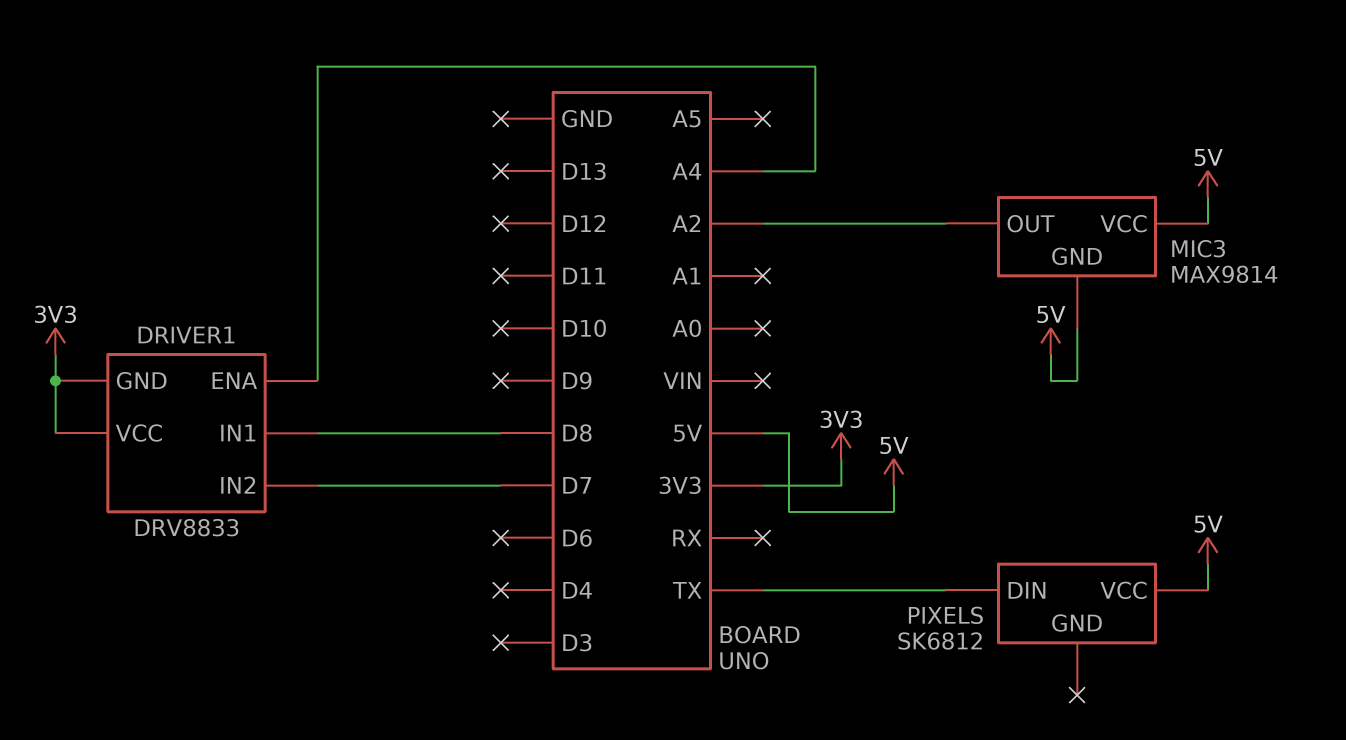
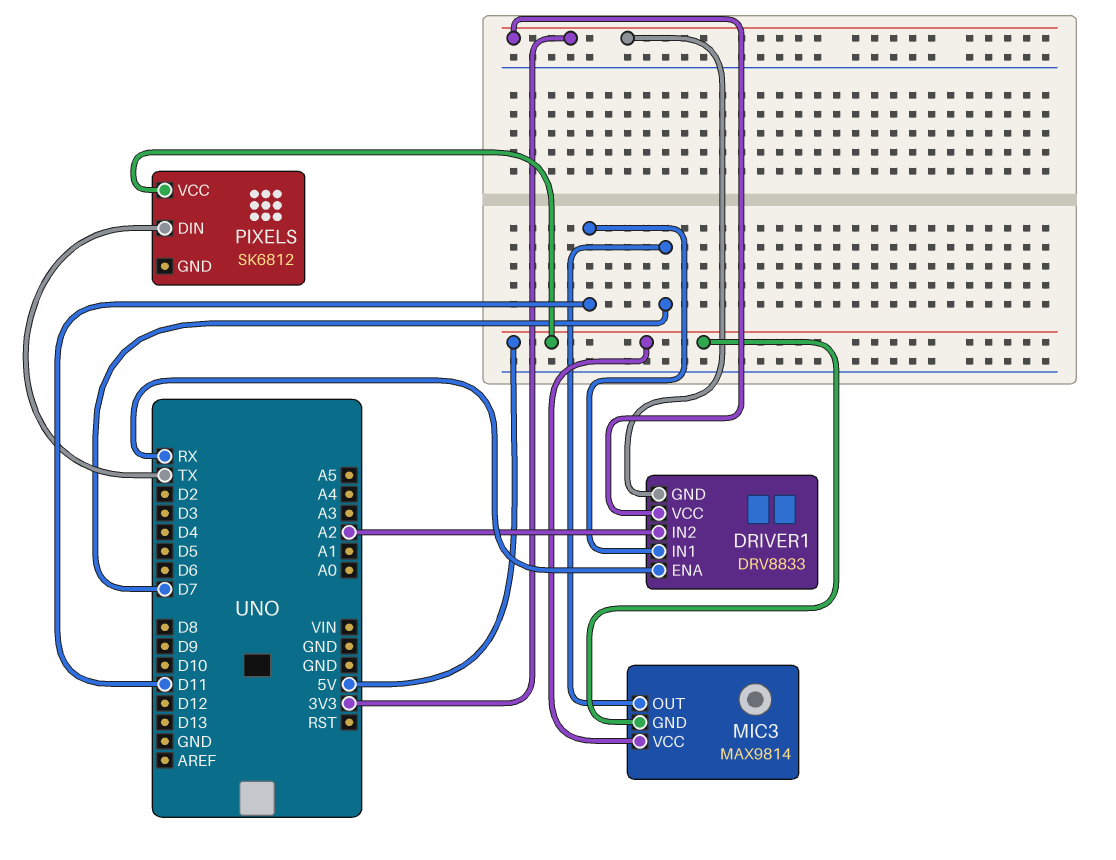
DRIVER1 pin ENA: A4 -> RX
DRIVER1 pin IN1: D8 -> D11
DRIVER1 pin IN2: D7 -> A2
MIC3 pin OUT: A2 -> D7

